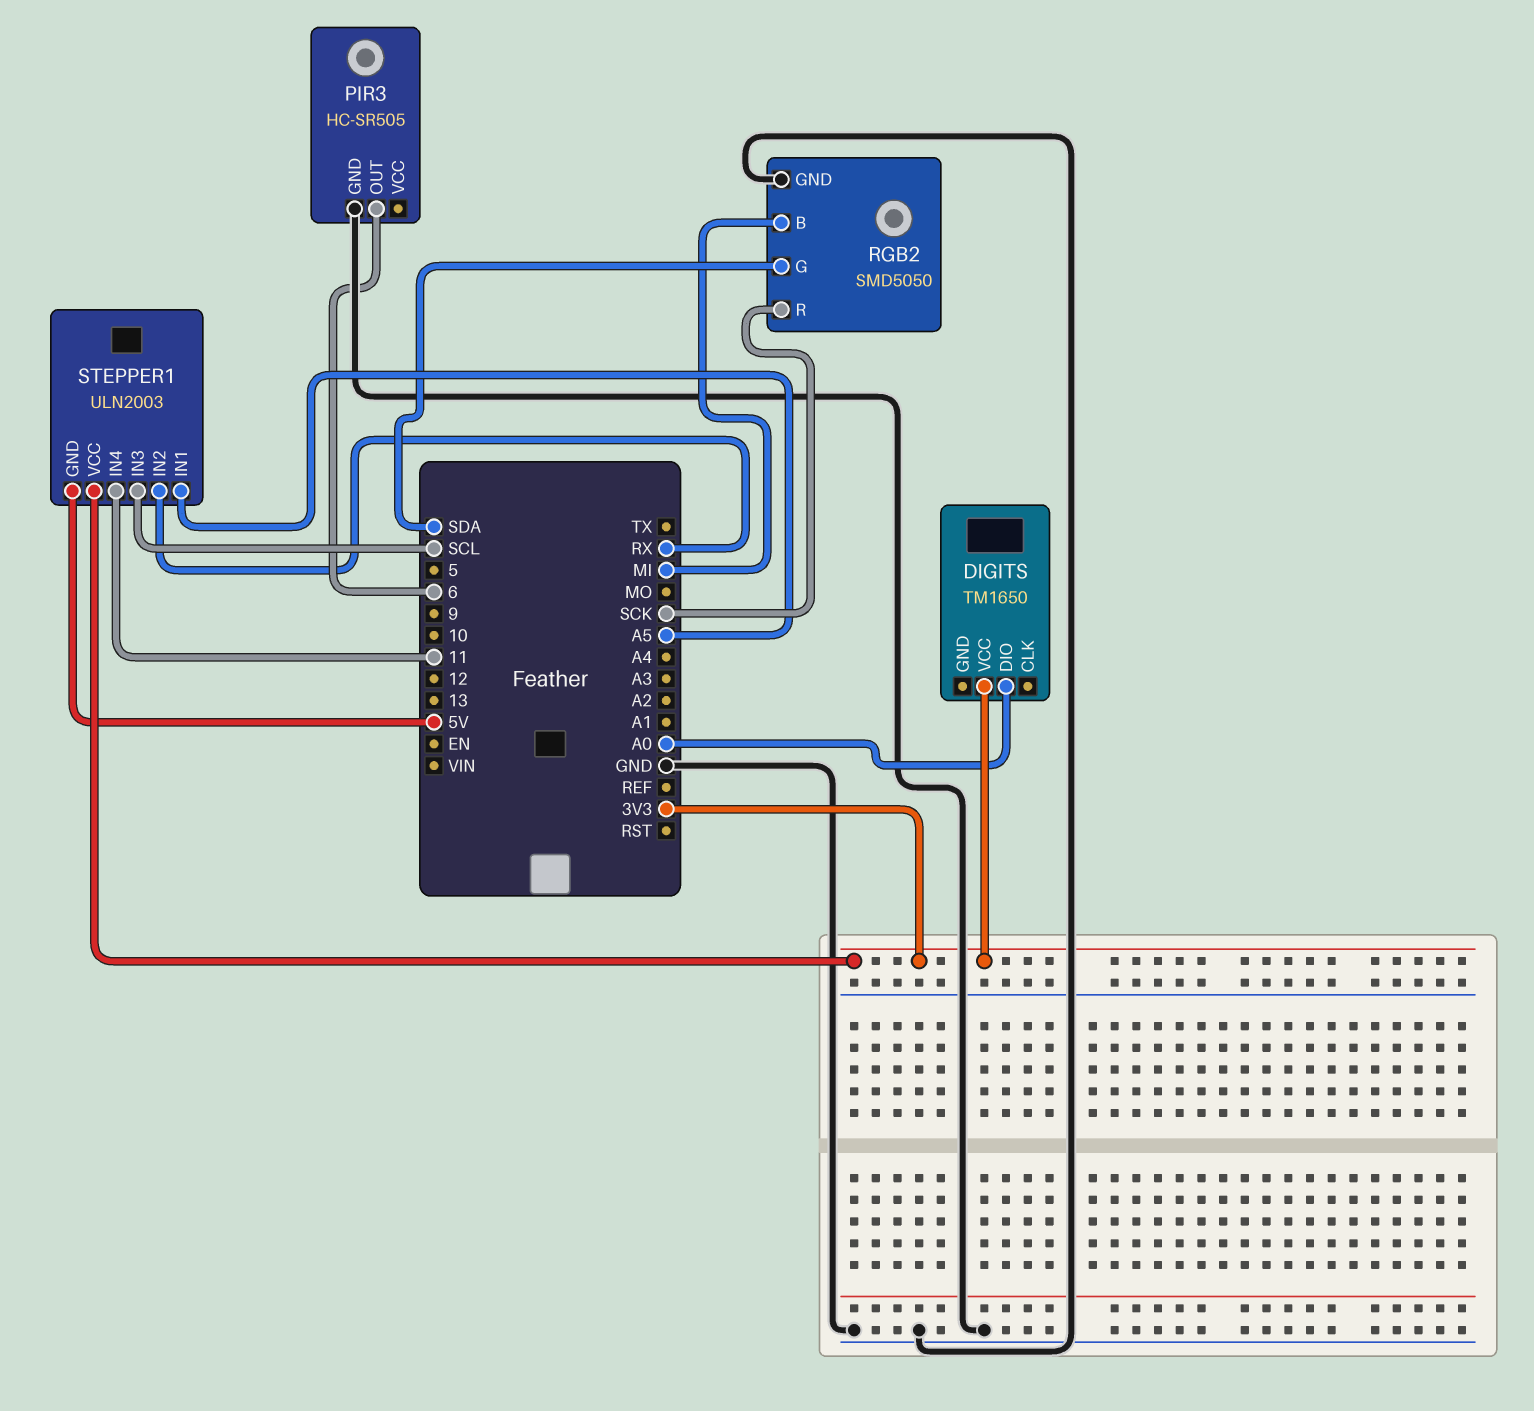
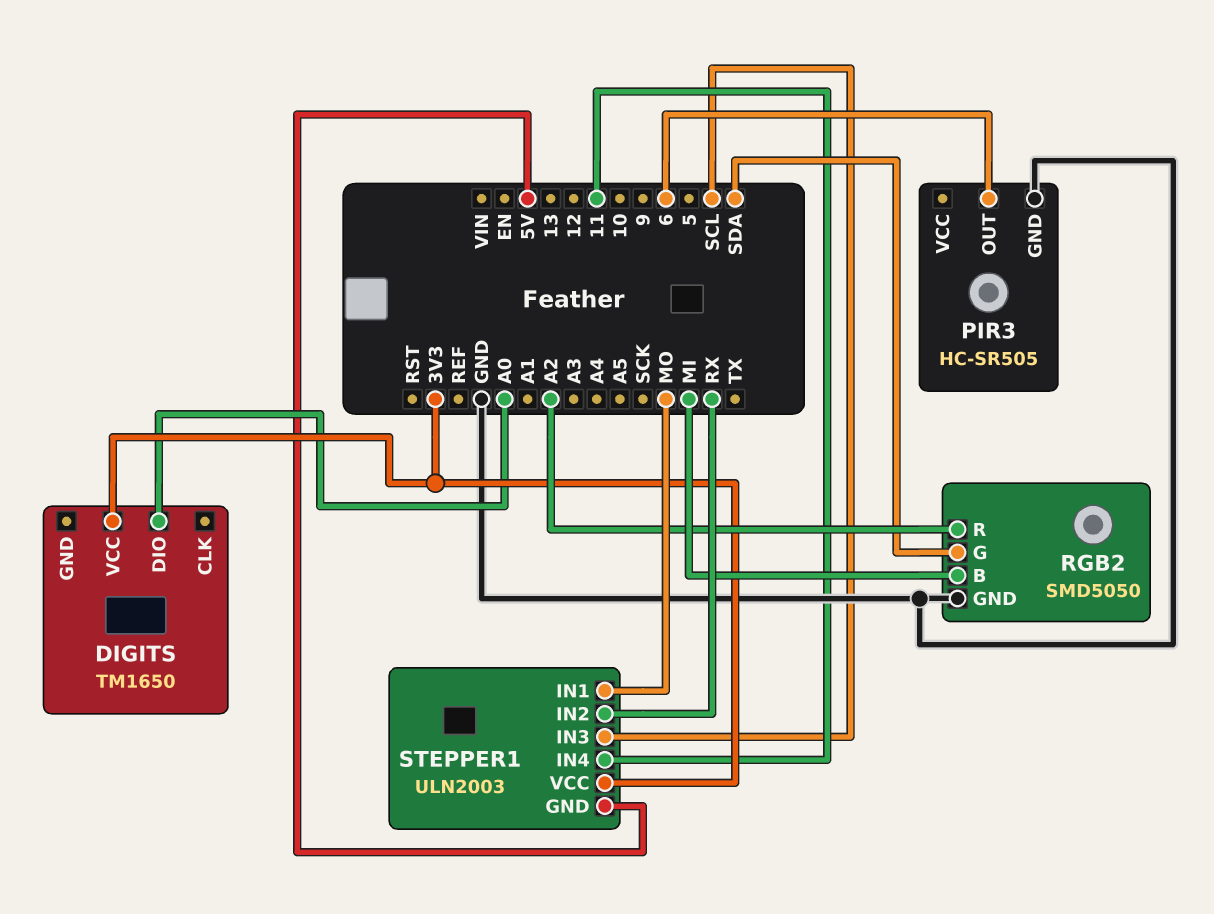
RGB2 pin R: SCK -> A2
STEPPER1 pin IN1: A5 -> MO

